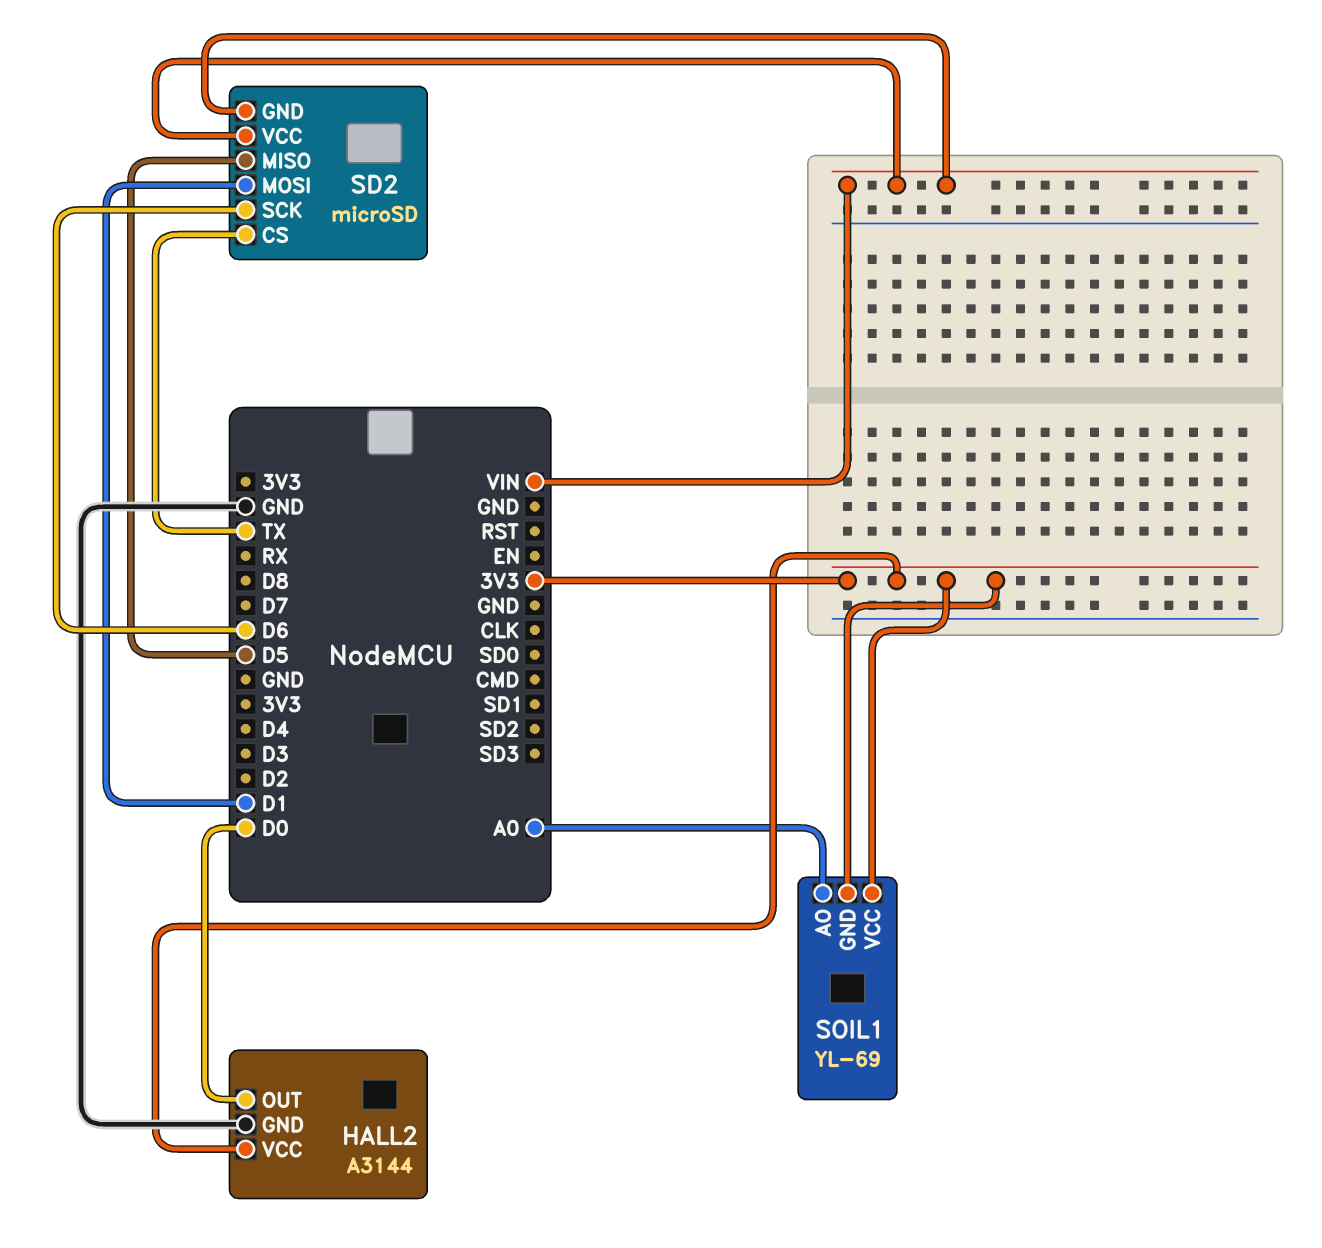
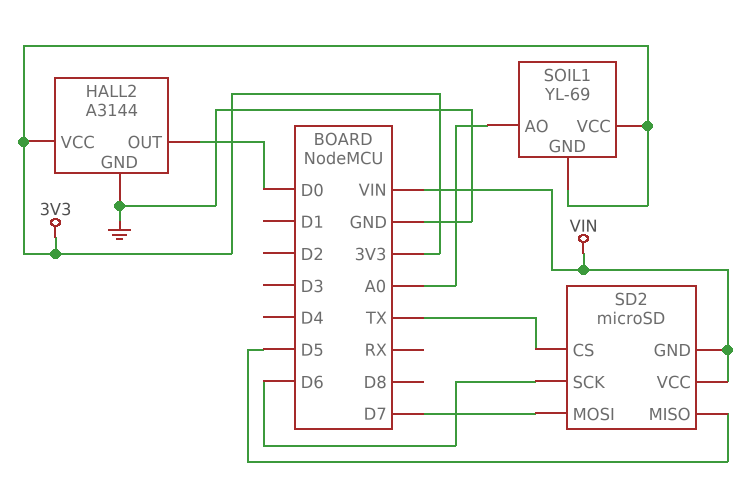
SD2 pin MOSI: D1 -> D7

